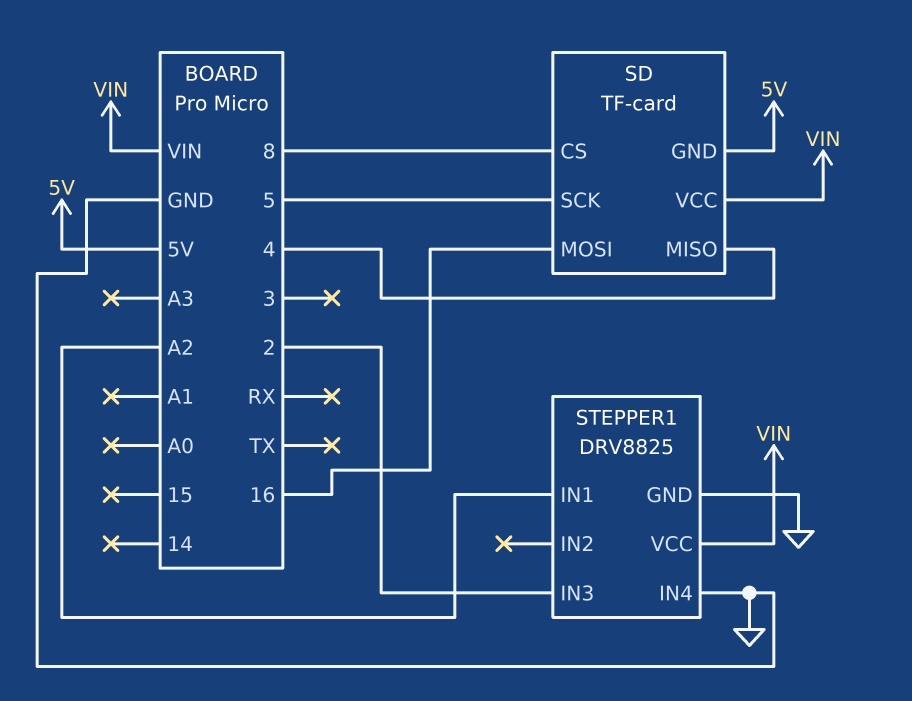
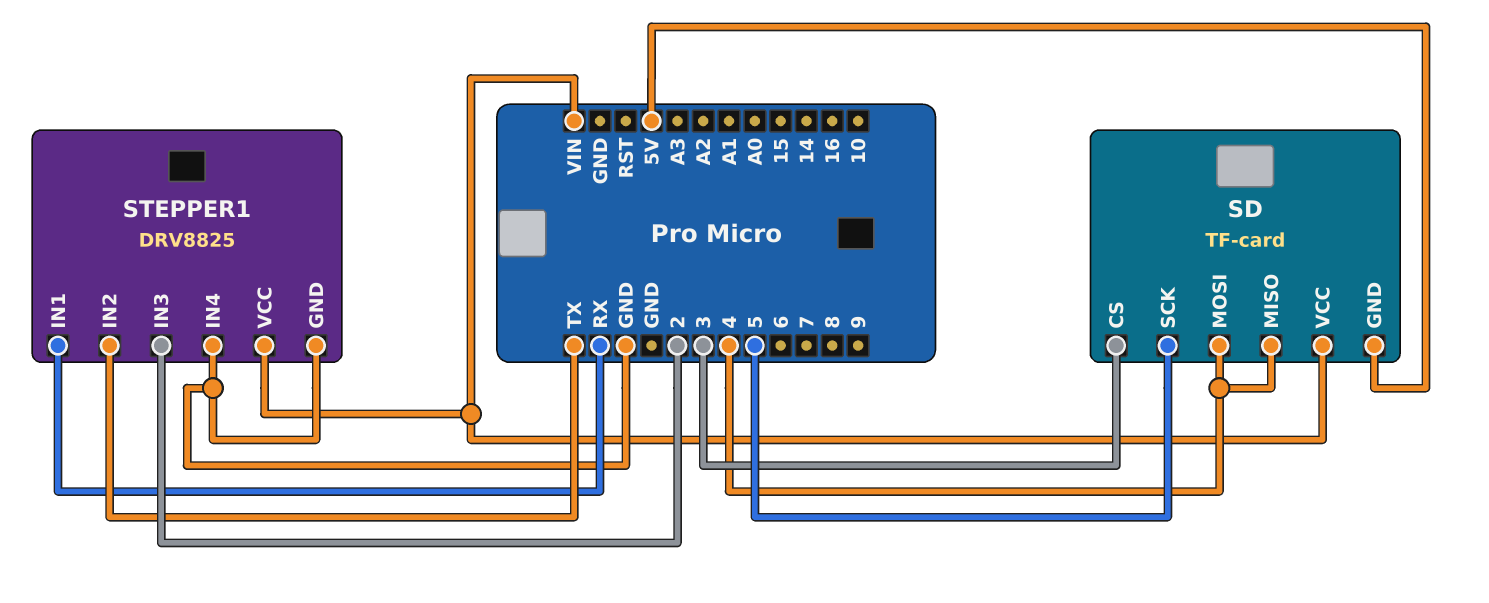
SD pin CS: 8 -> 3
SD pin MOSI: 16 -> 4
STEPPER1 pin IN1: A2 -> RX
STEPPER1 pin IN2: none -> TX

